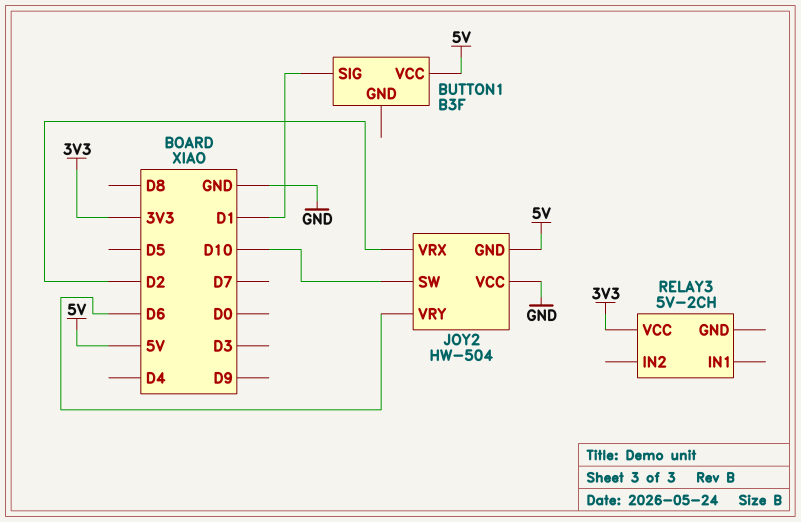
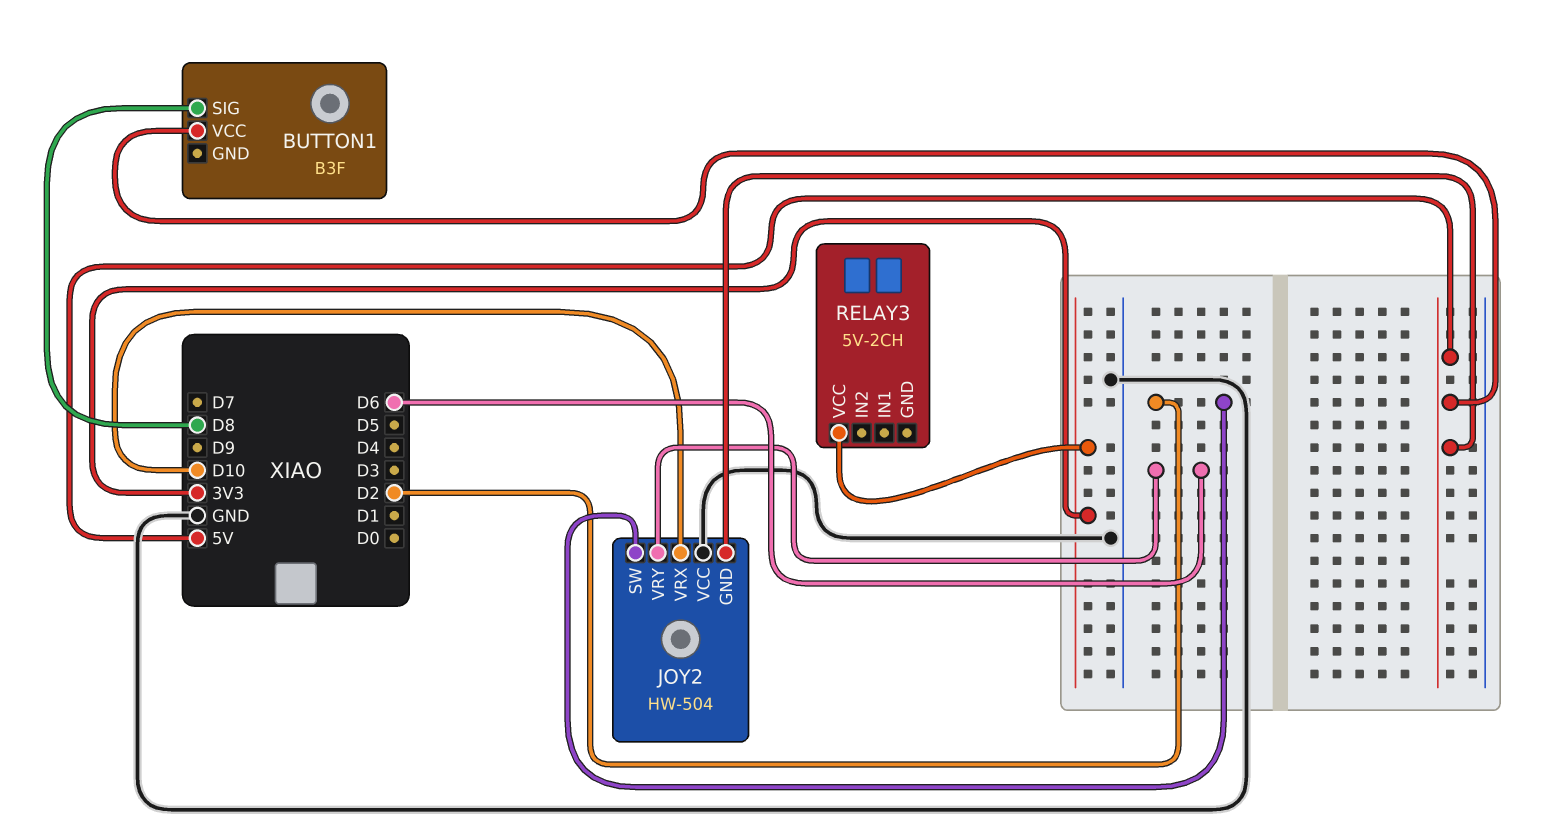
BUTTON1 pin SIG: D1 -> D8
JOY2 pin SW: D10 -> D2
JOY2 pin VRX: D2 -> D10

